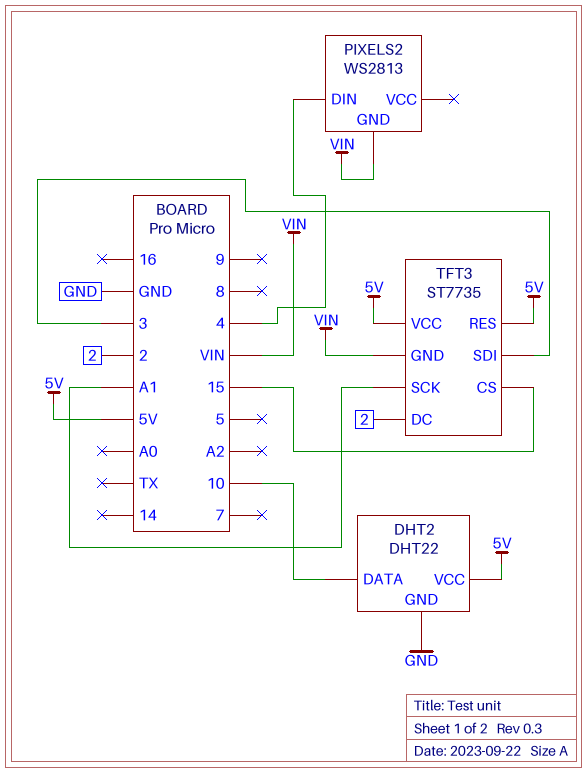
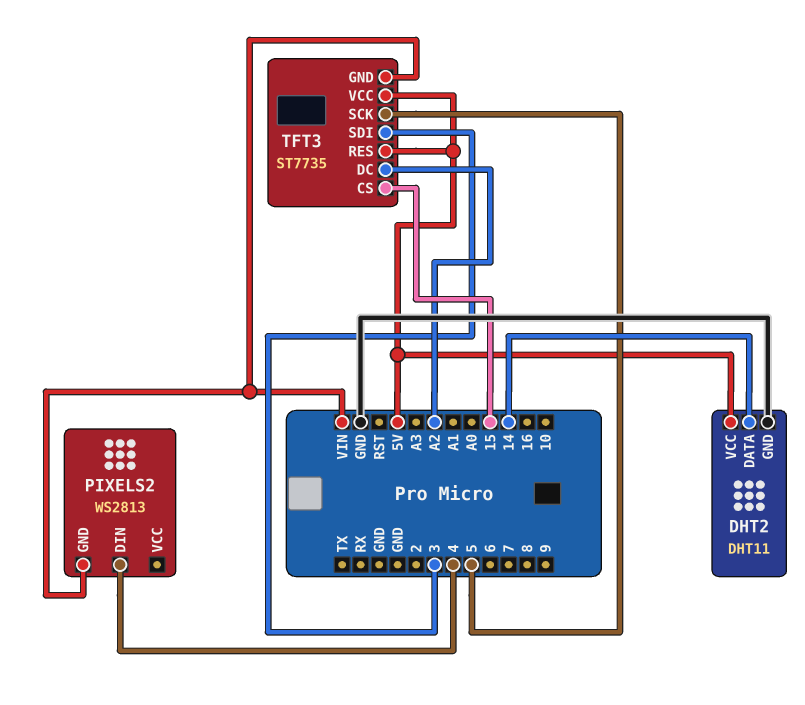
DHT2: DHT22 -> DHT11
DHT2 pin DATA: 10 -> 14
TFT3 pin DC: 2 -> A2
TFT3 pin SCK: A1 -> 5

